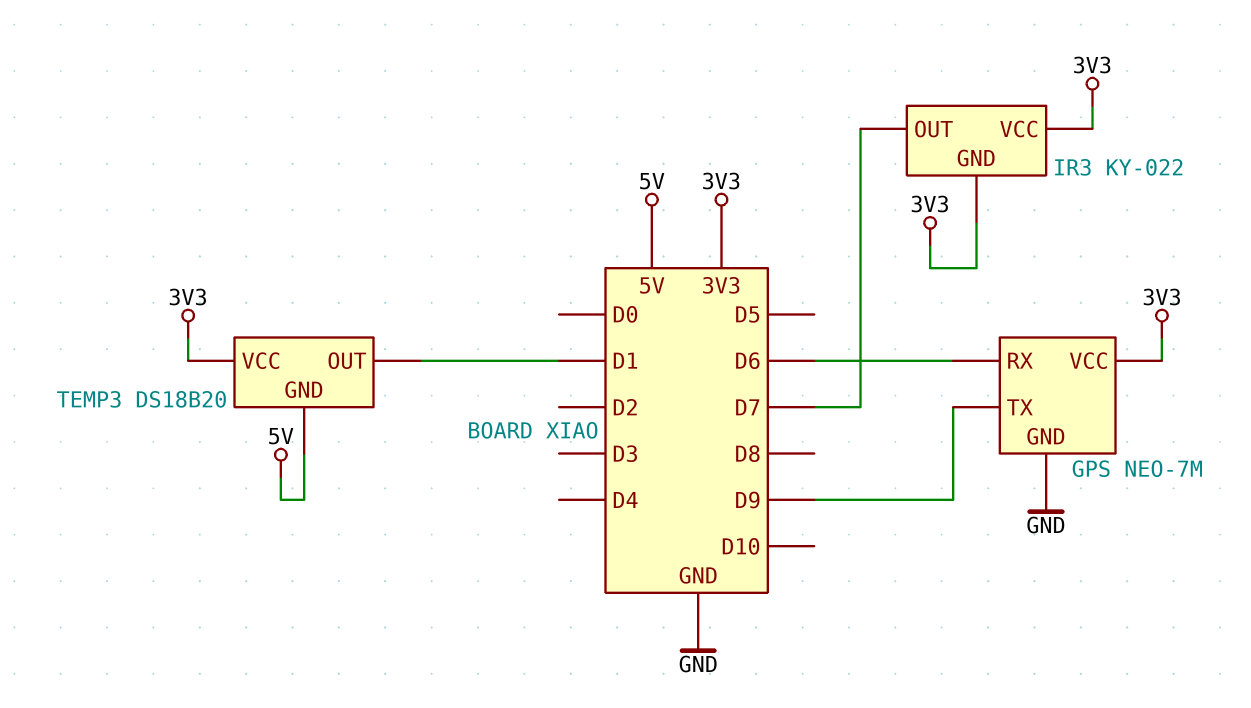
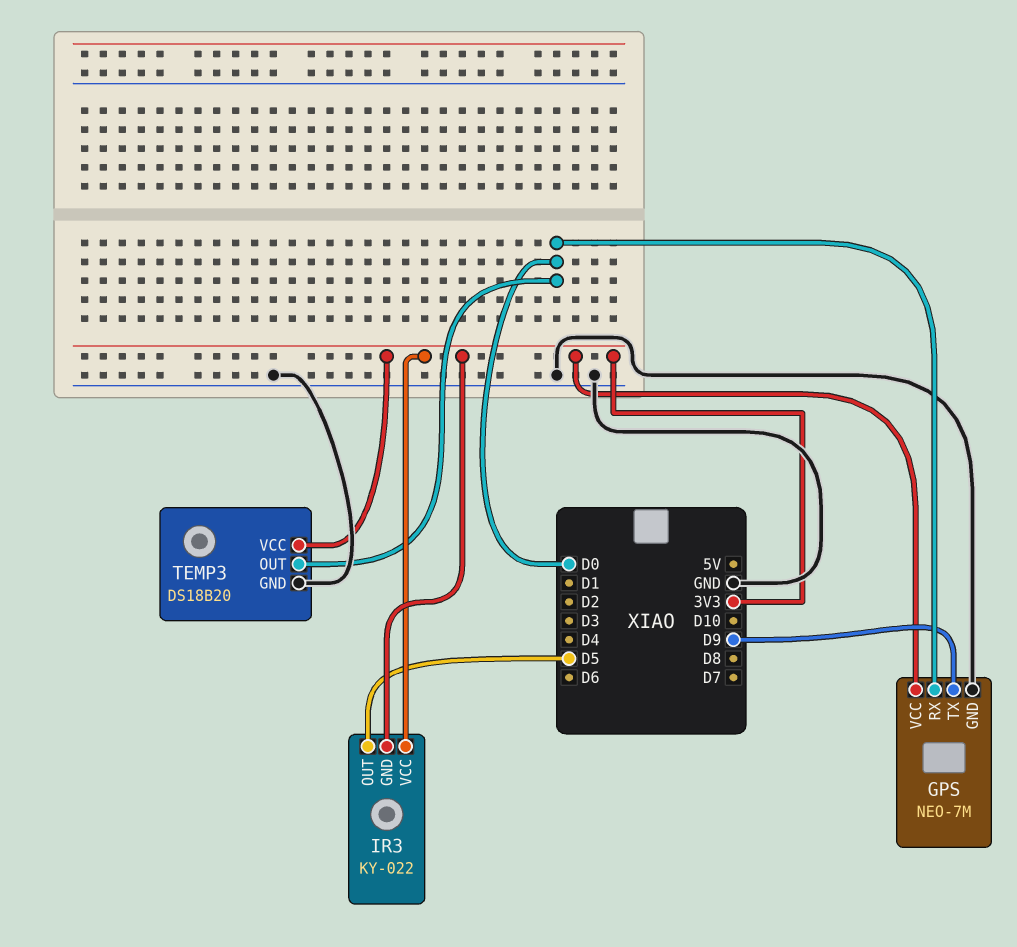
GPS pin RX: D6 -> D0
IR3 pin OUT: D7 -> D5
TEMP3 pin GND: 5V -> GND
TEMP3 pin OUT: D1 -> D0

